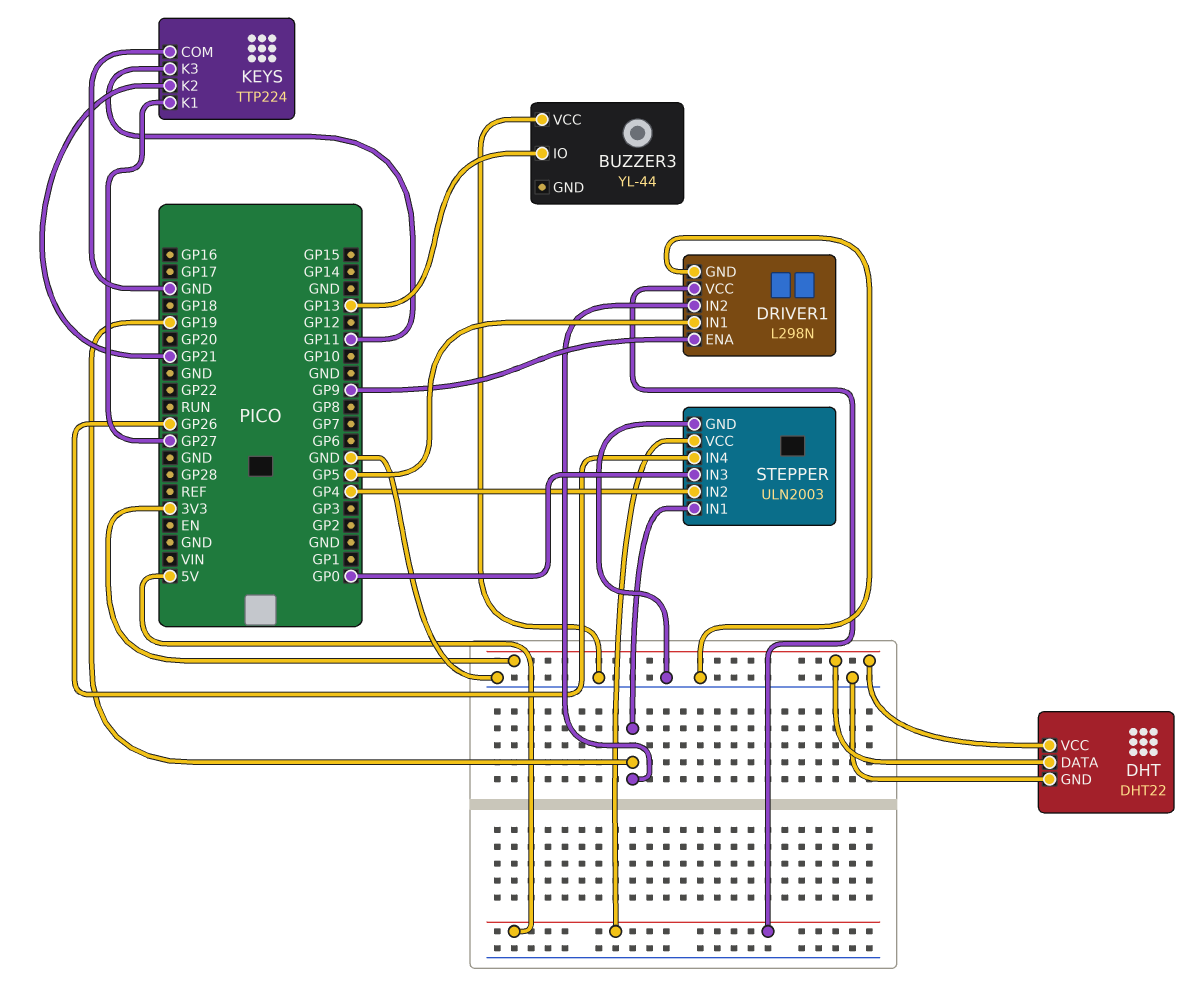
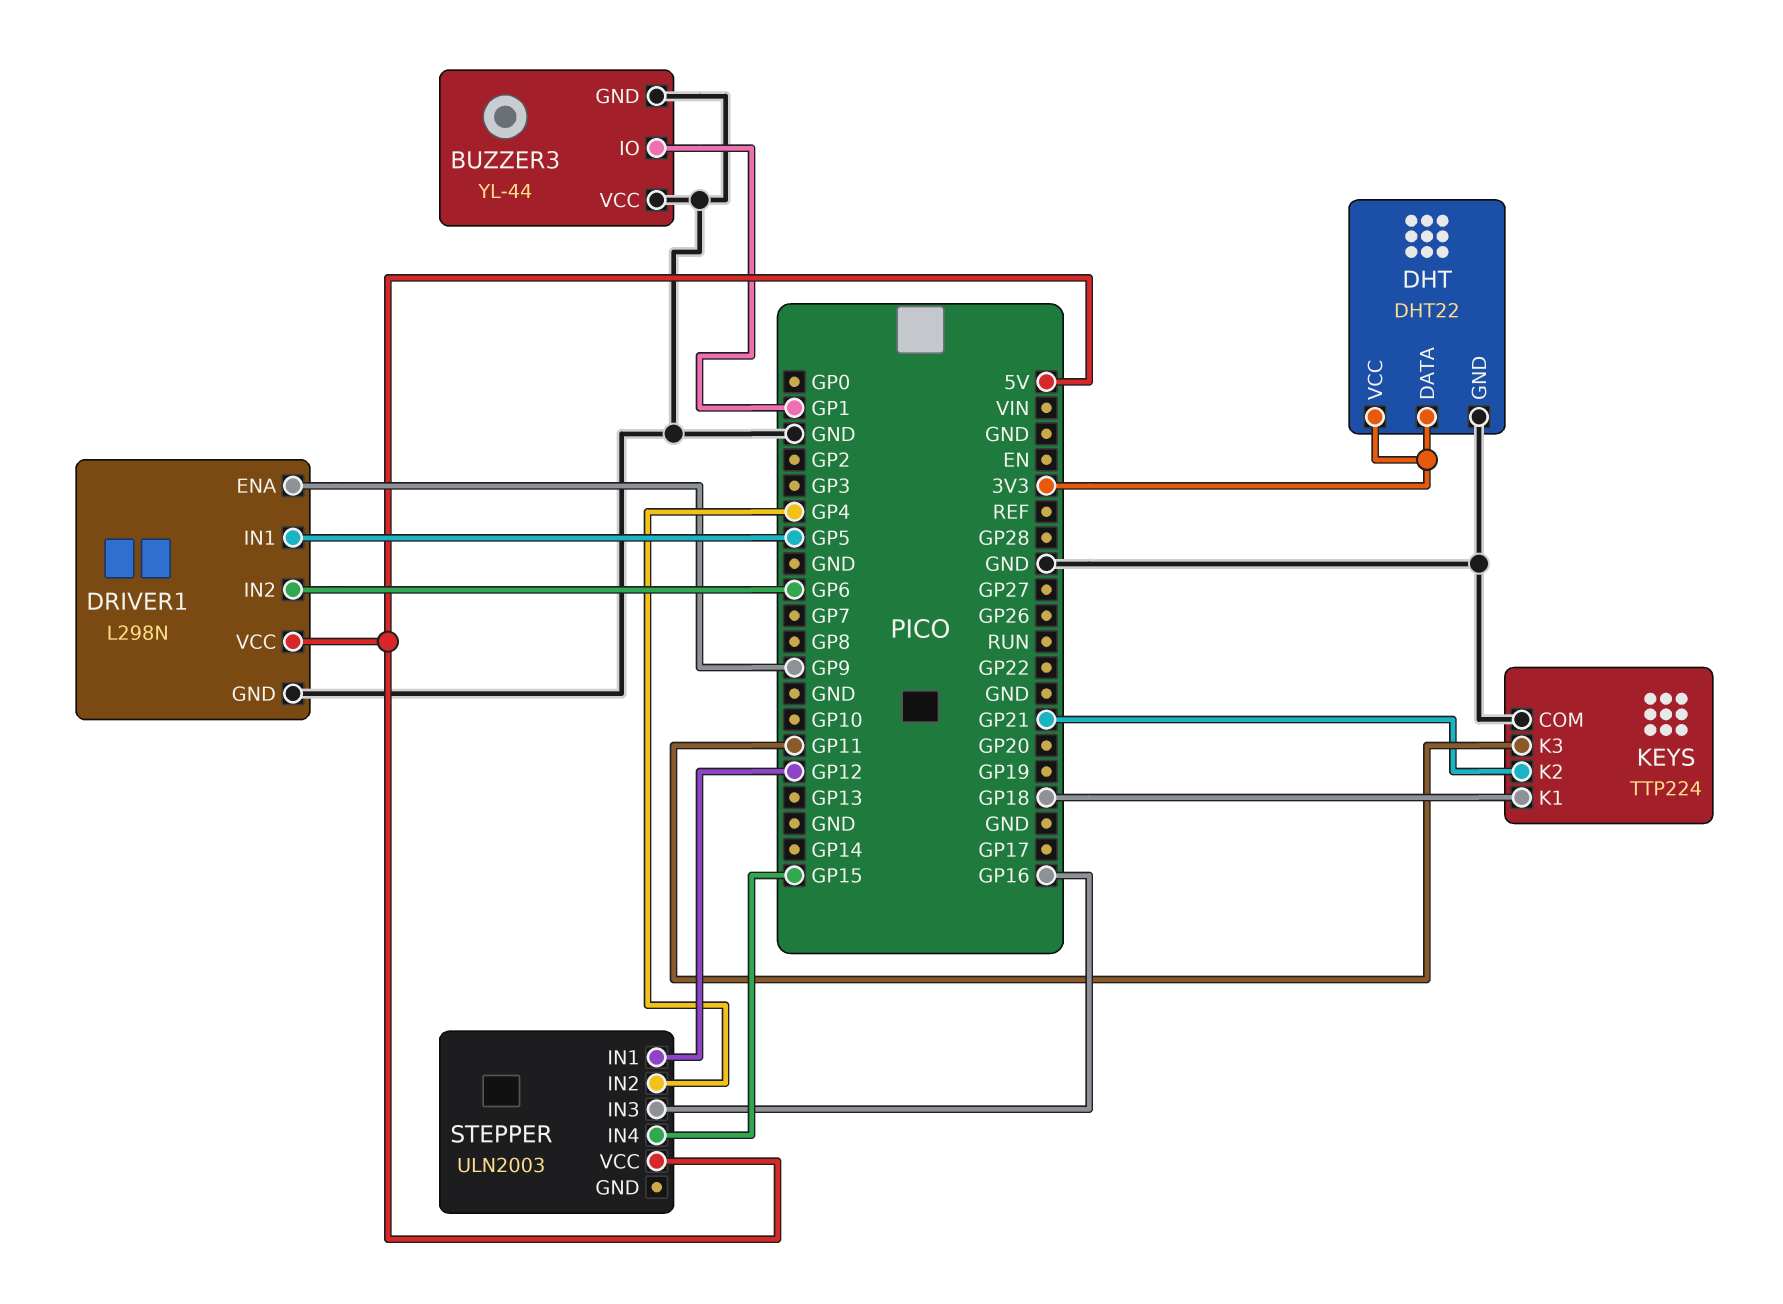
BUZZER3 pin GND: none -> GND
BUZZER3 pin IO: GP13 -> GP1
DRIVER1 pin IN2: GP19 -> GP6
KEYS pin K1: GP27 -> GP18
STEPPER pin GND: GND -> none
STEPPER pin IN1: GP19 -> GP12
STEPPER pin IN3: GP0 -> GP16
STEPPER pin IN4: GP26 -> GP15

